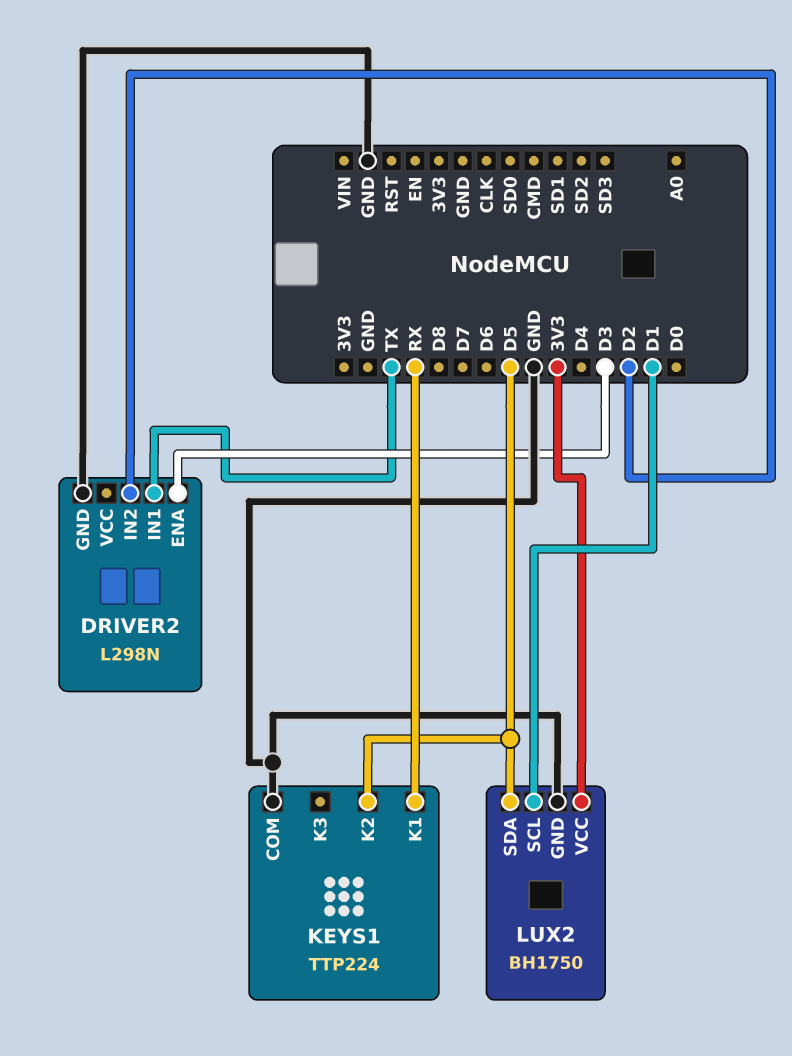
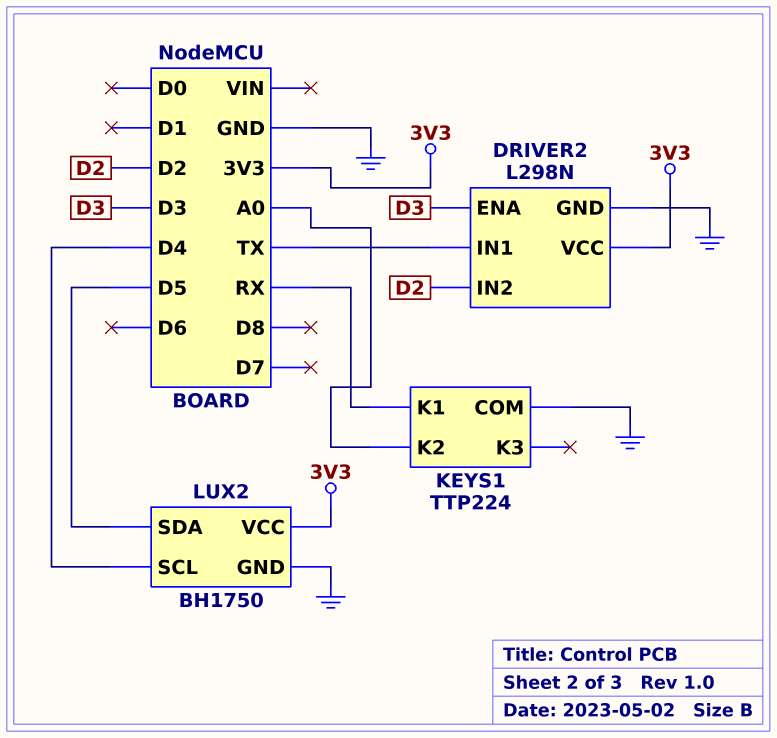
DRIVER2 pin VCC: none -> 3V3
KEYS1 pin K2: D5 -> A0
LUX2 pin SCL: D1 -> D4

